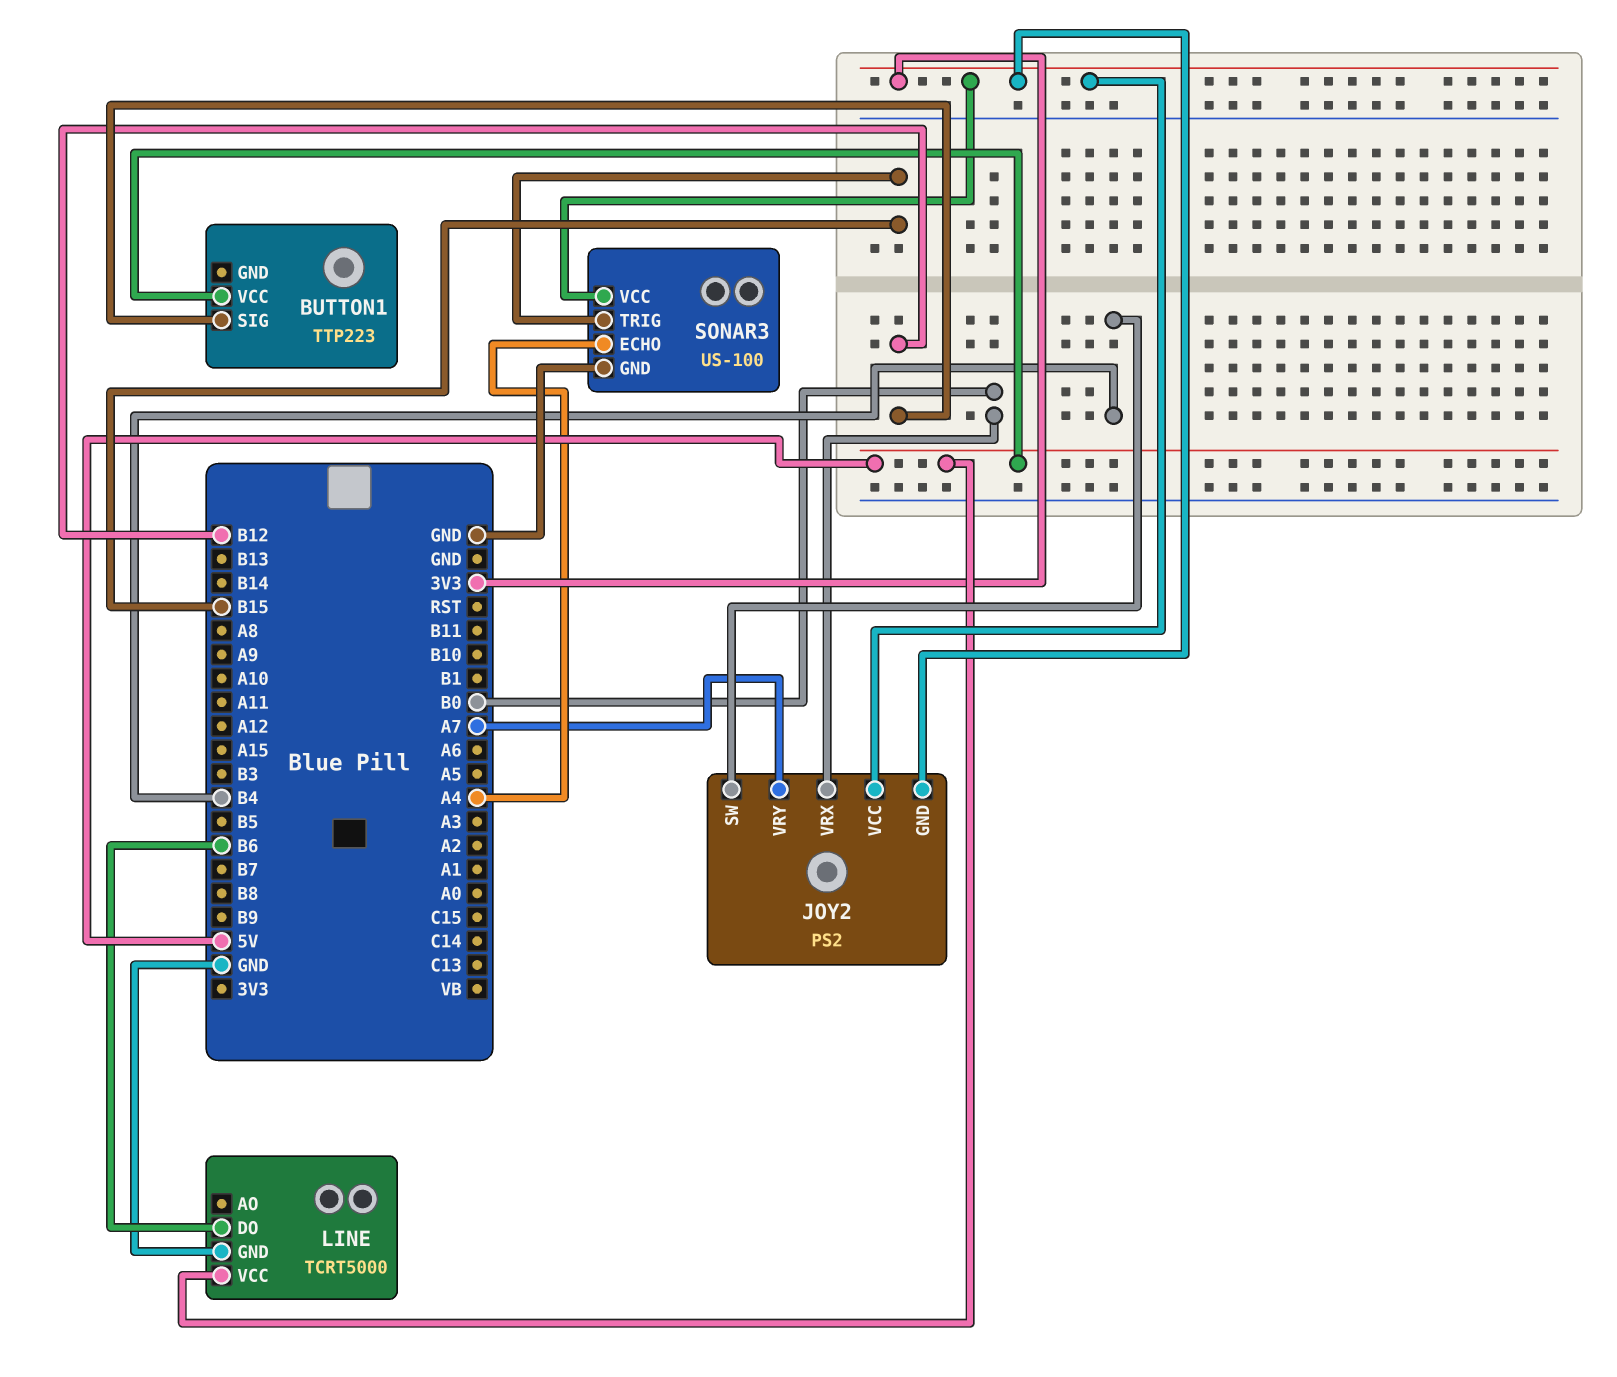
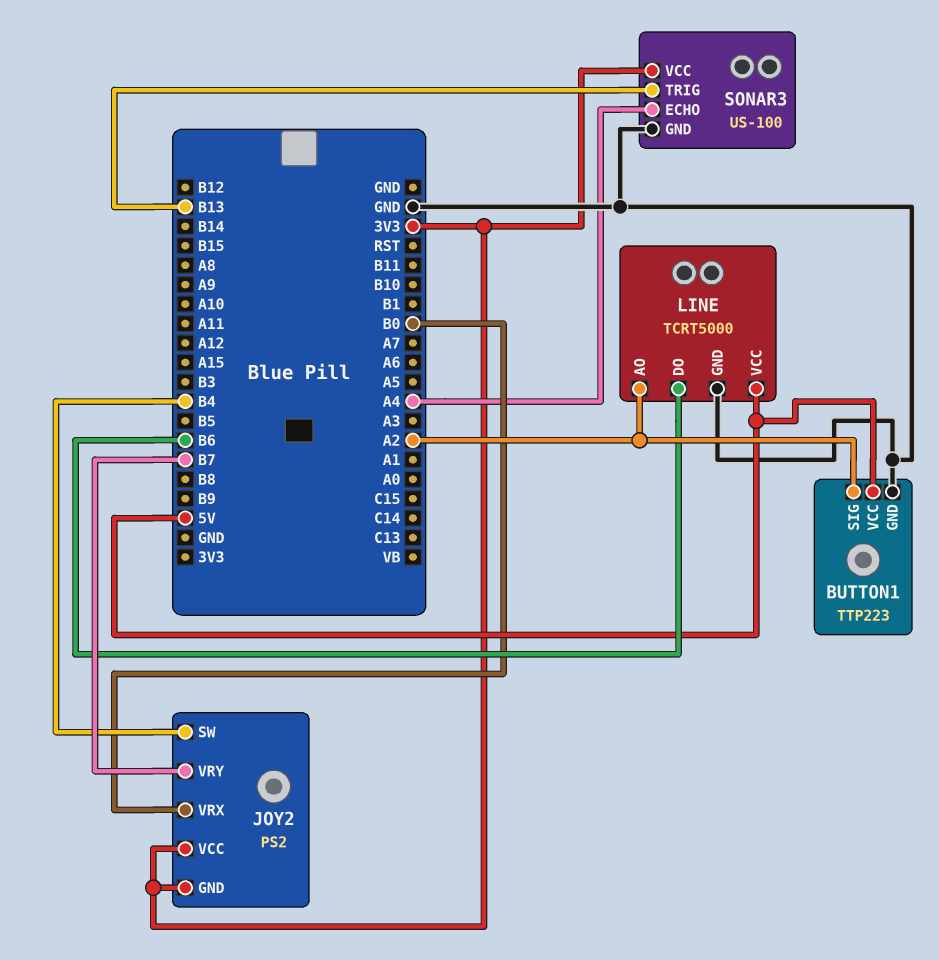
BUTTON1 pin GND: none -> GND
BUTTON1 pin SIG: B12 -> A2
JOY2 pin VRY: A7 -> B7
LINE pin AO: none -> A2
SONAR3 pin TRIG: B15 -> B13

